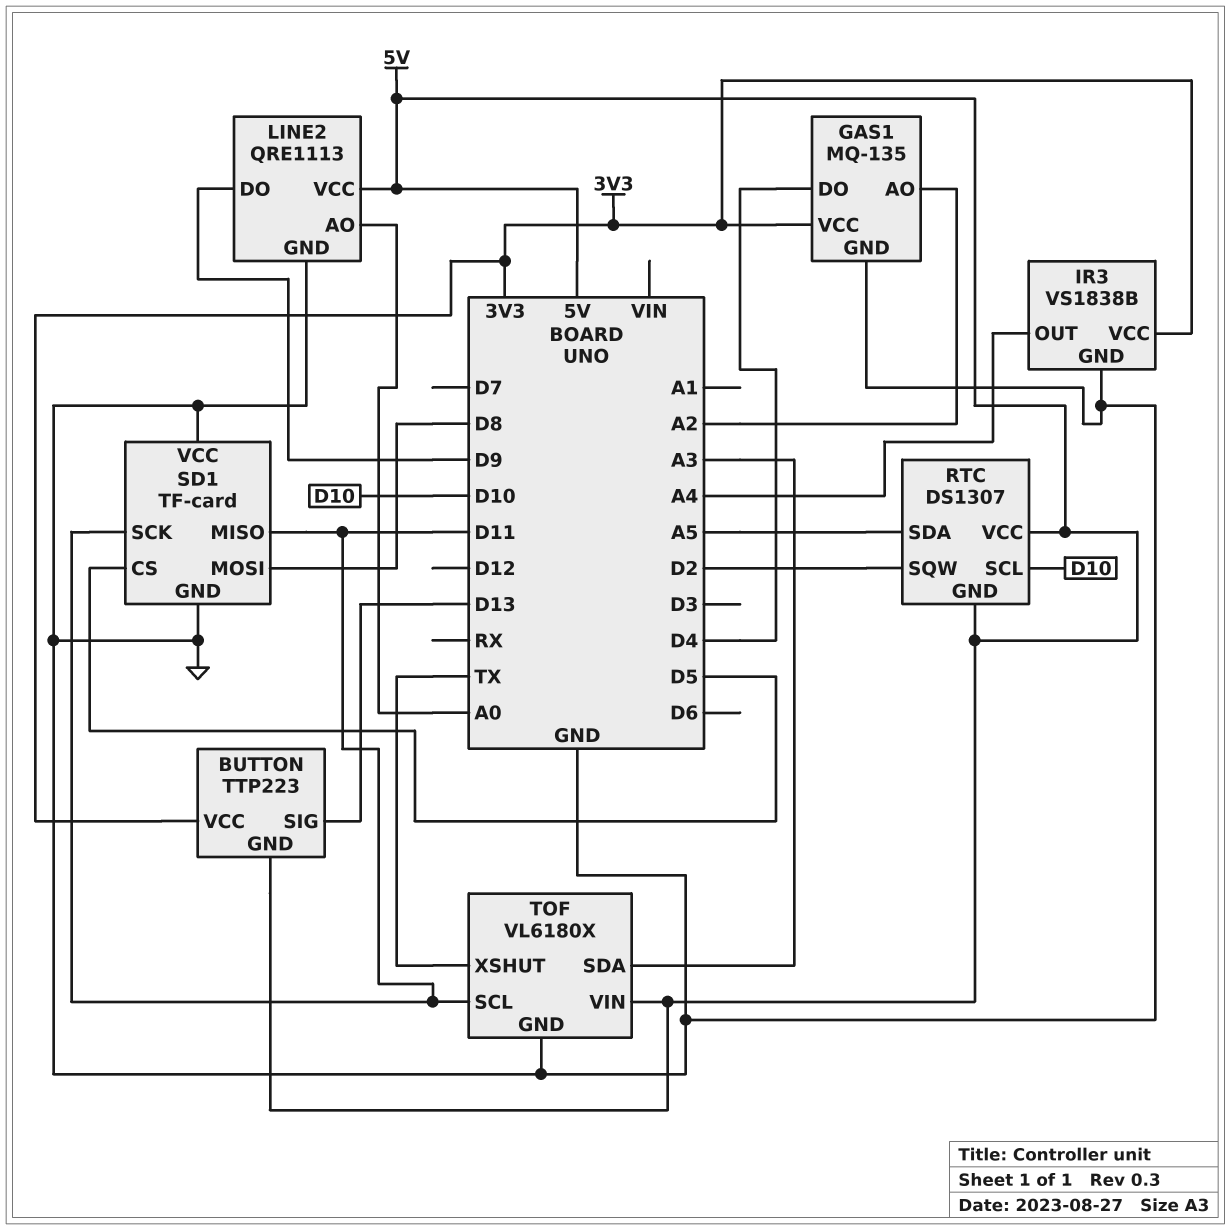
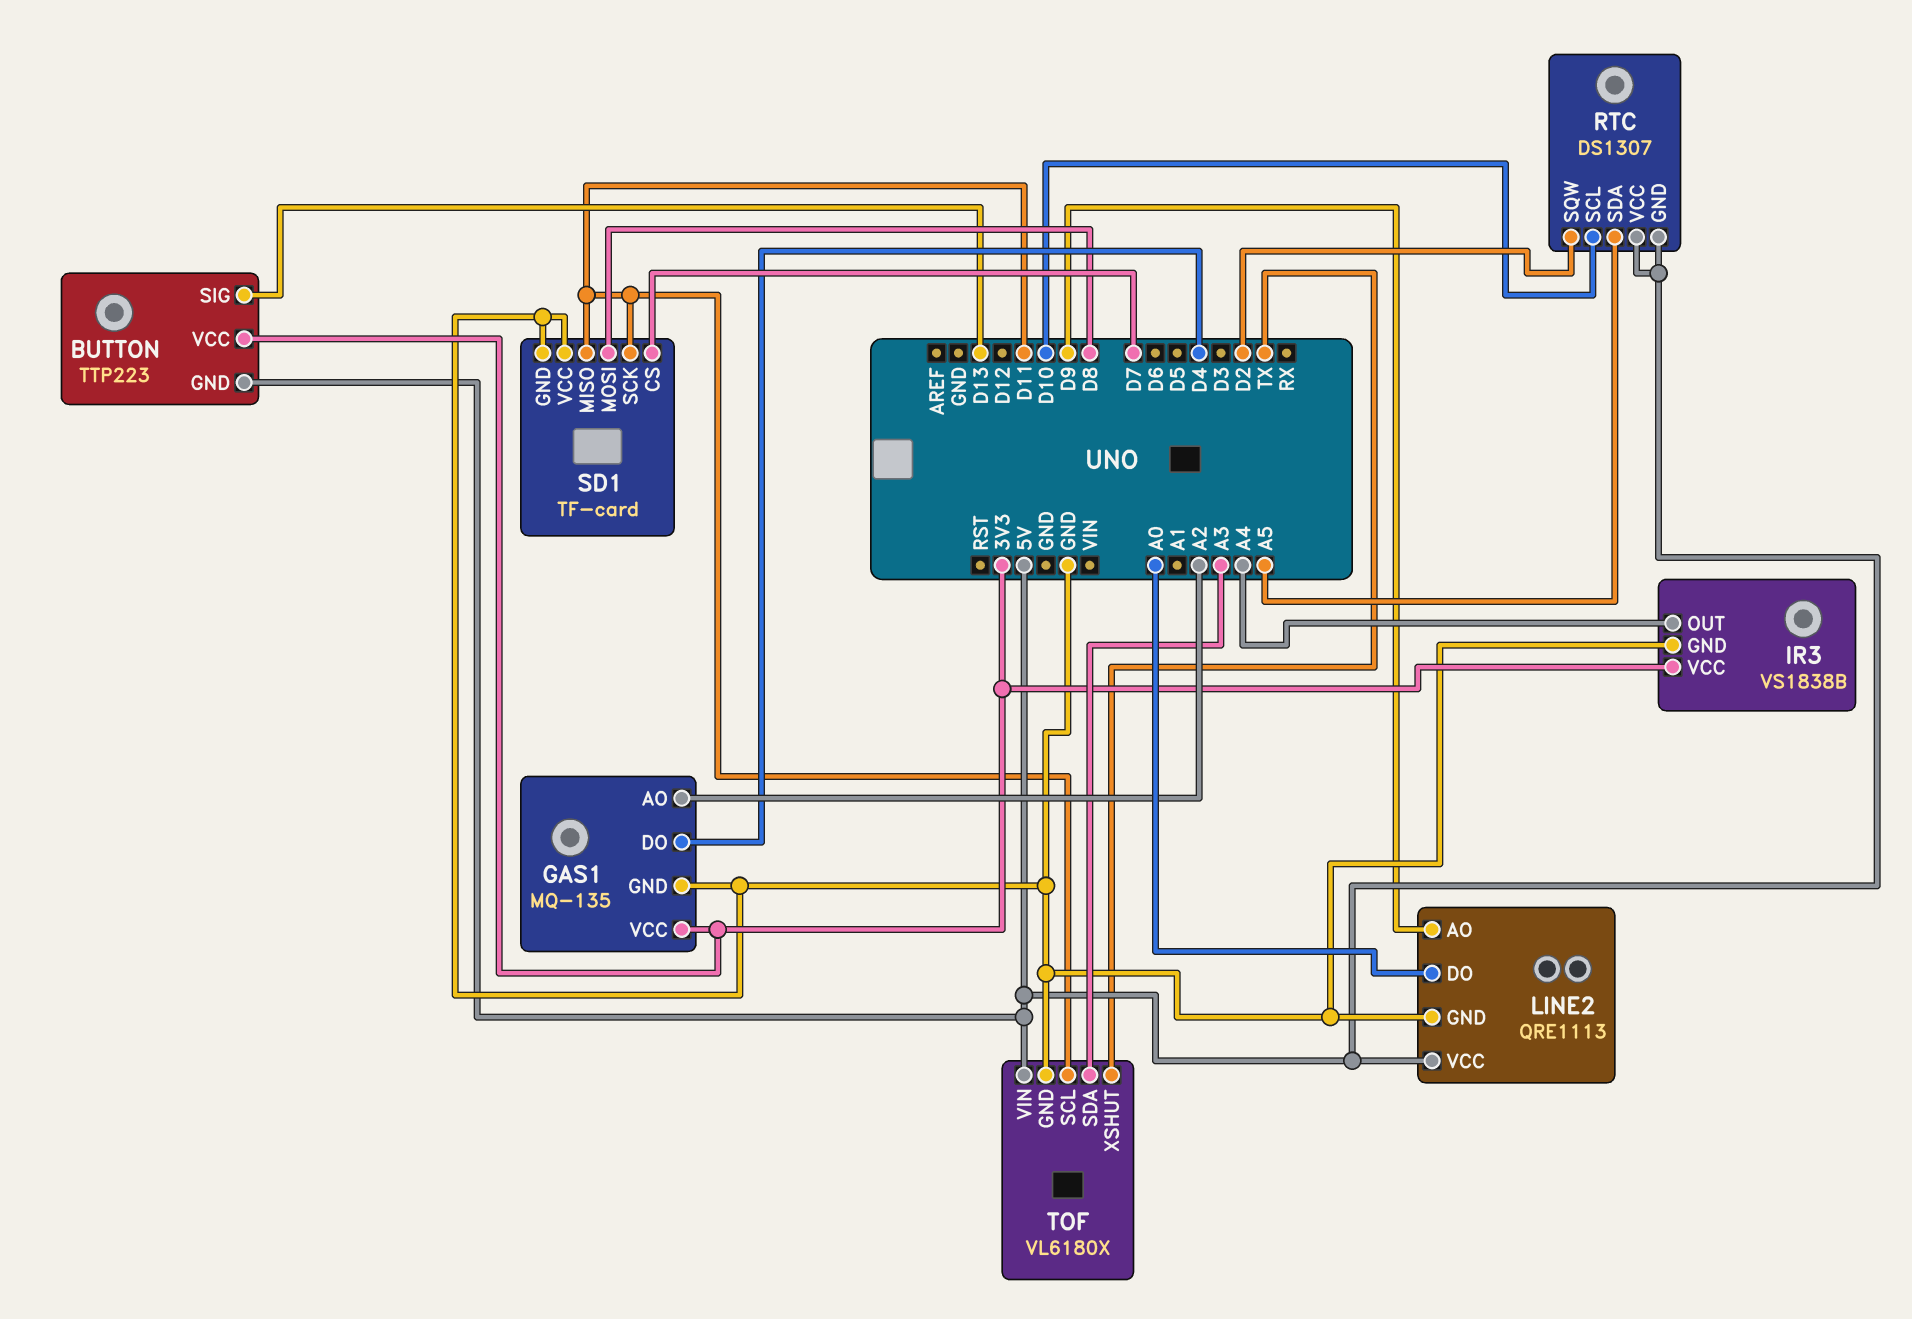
LINE2 pin AO: A0 -> D9
LINE2 pin DO: D9 -> A0
SD1 pin CS: D5 -> D7

